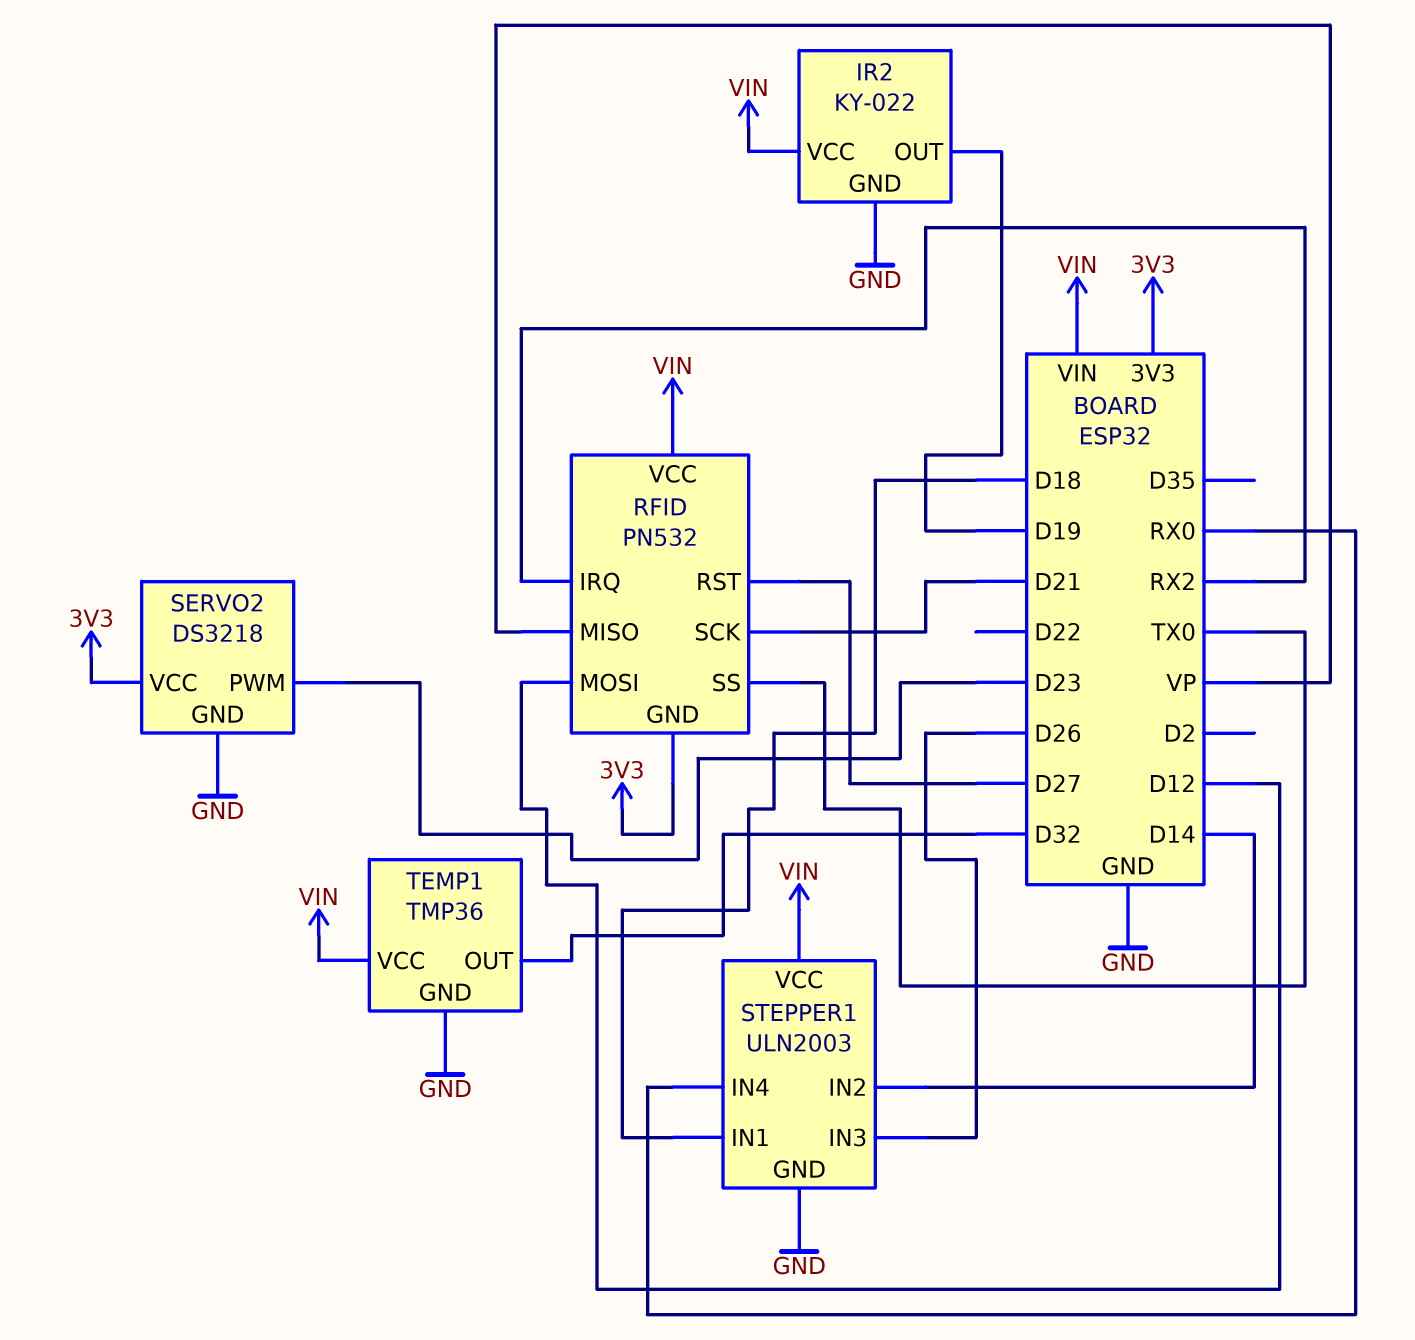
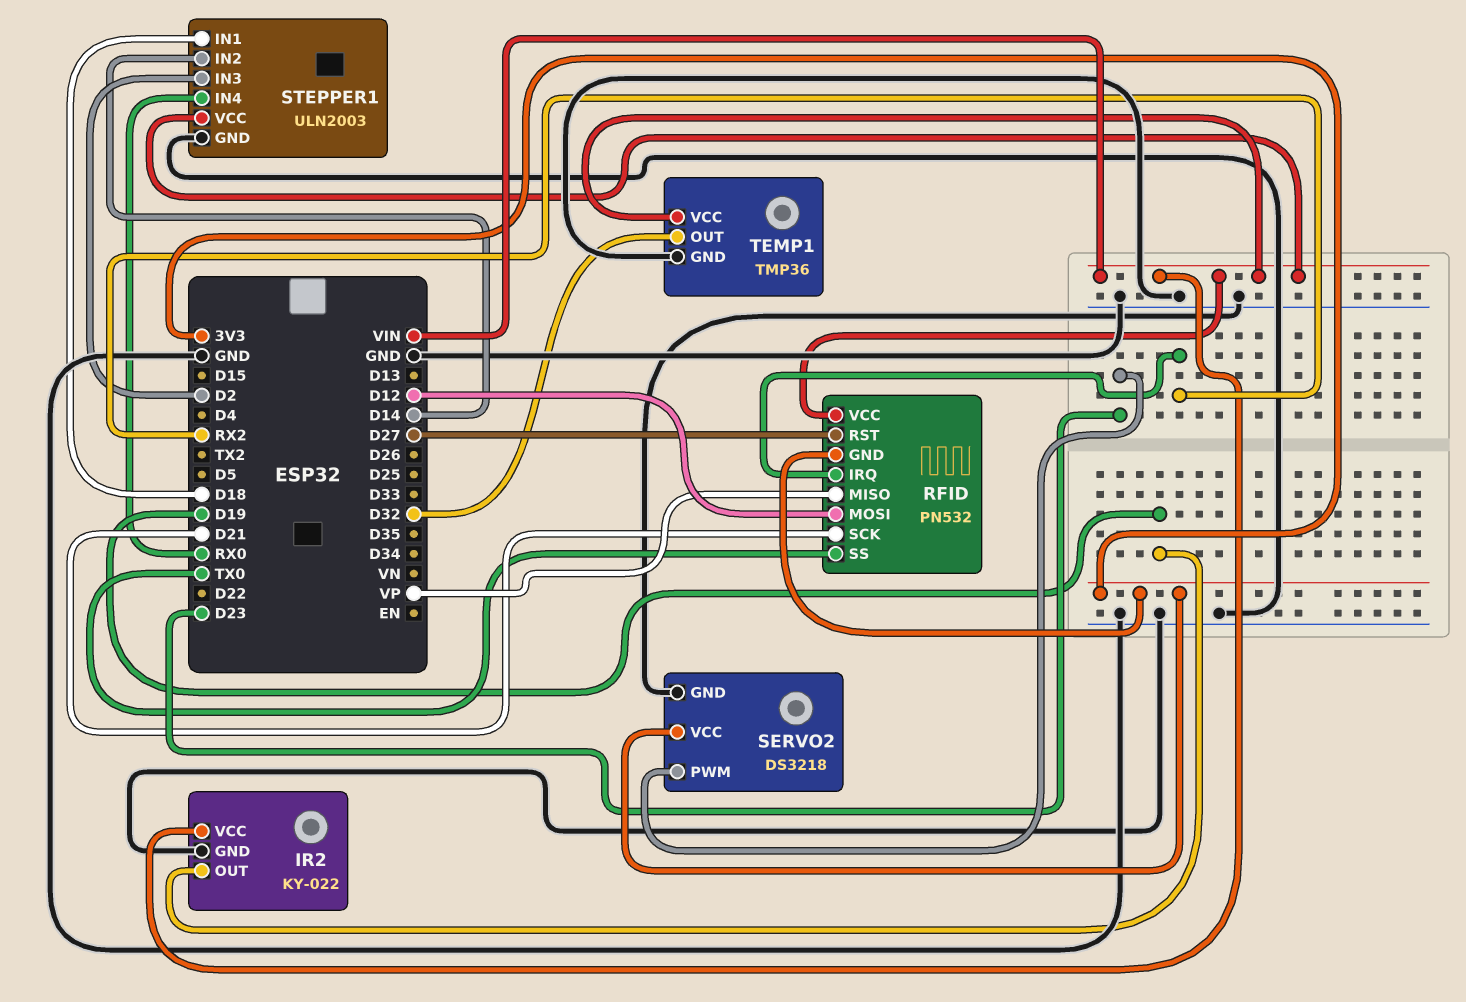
STEPPER1 pin IN3: D26 -> D2

